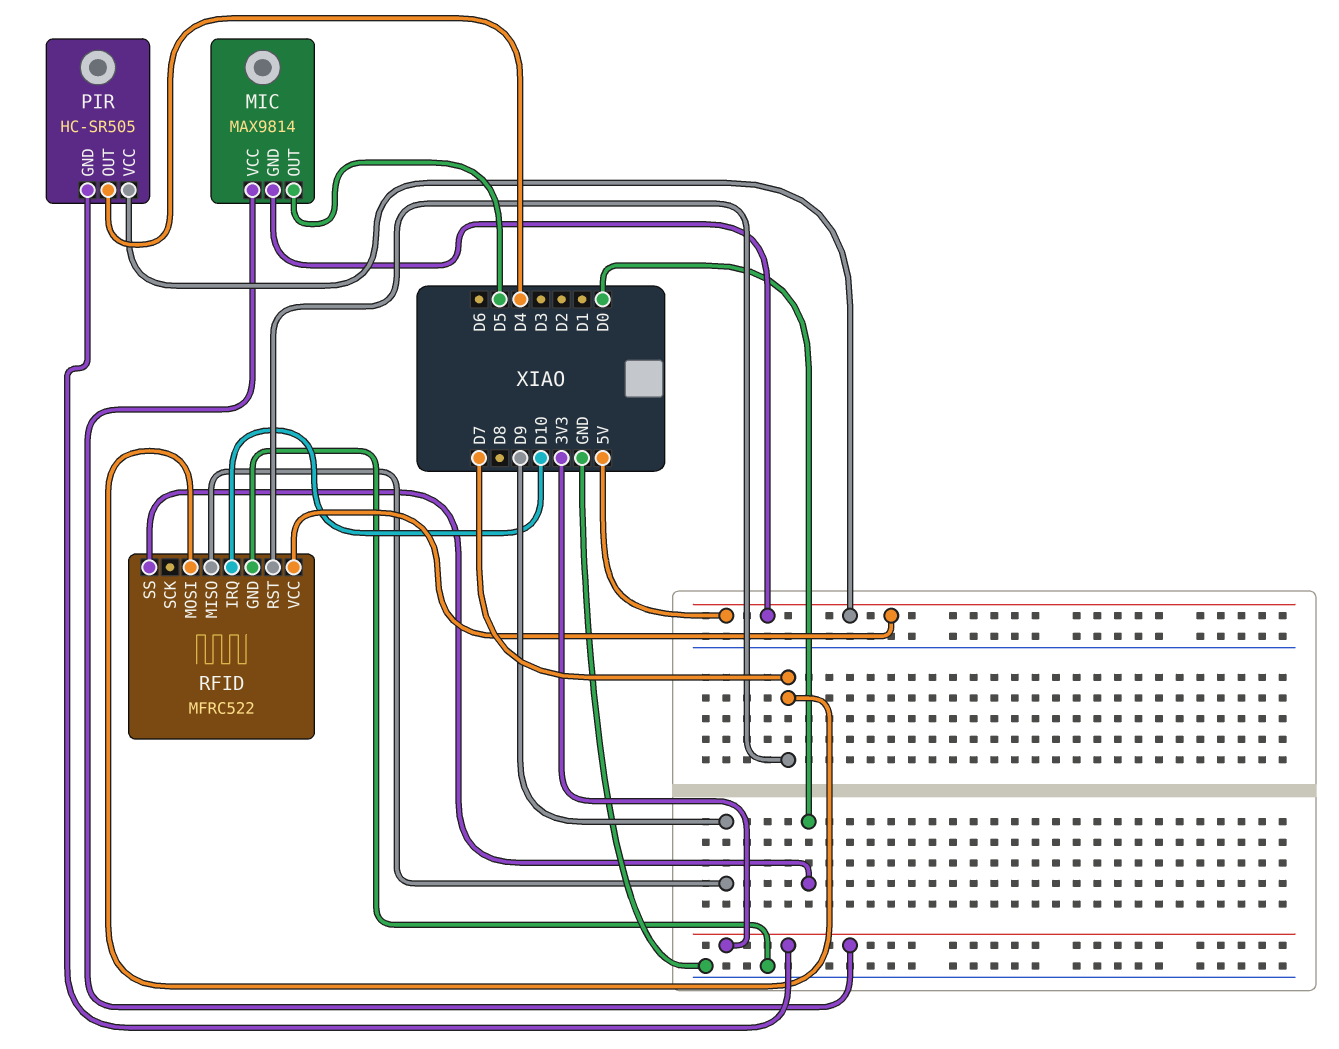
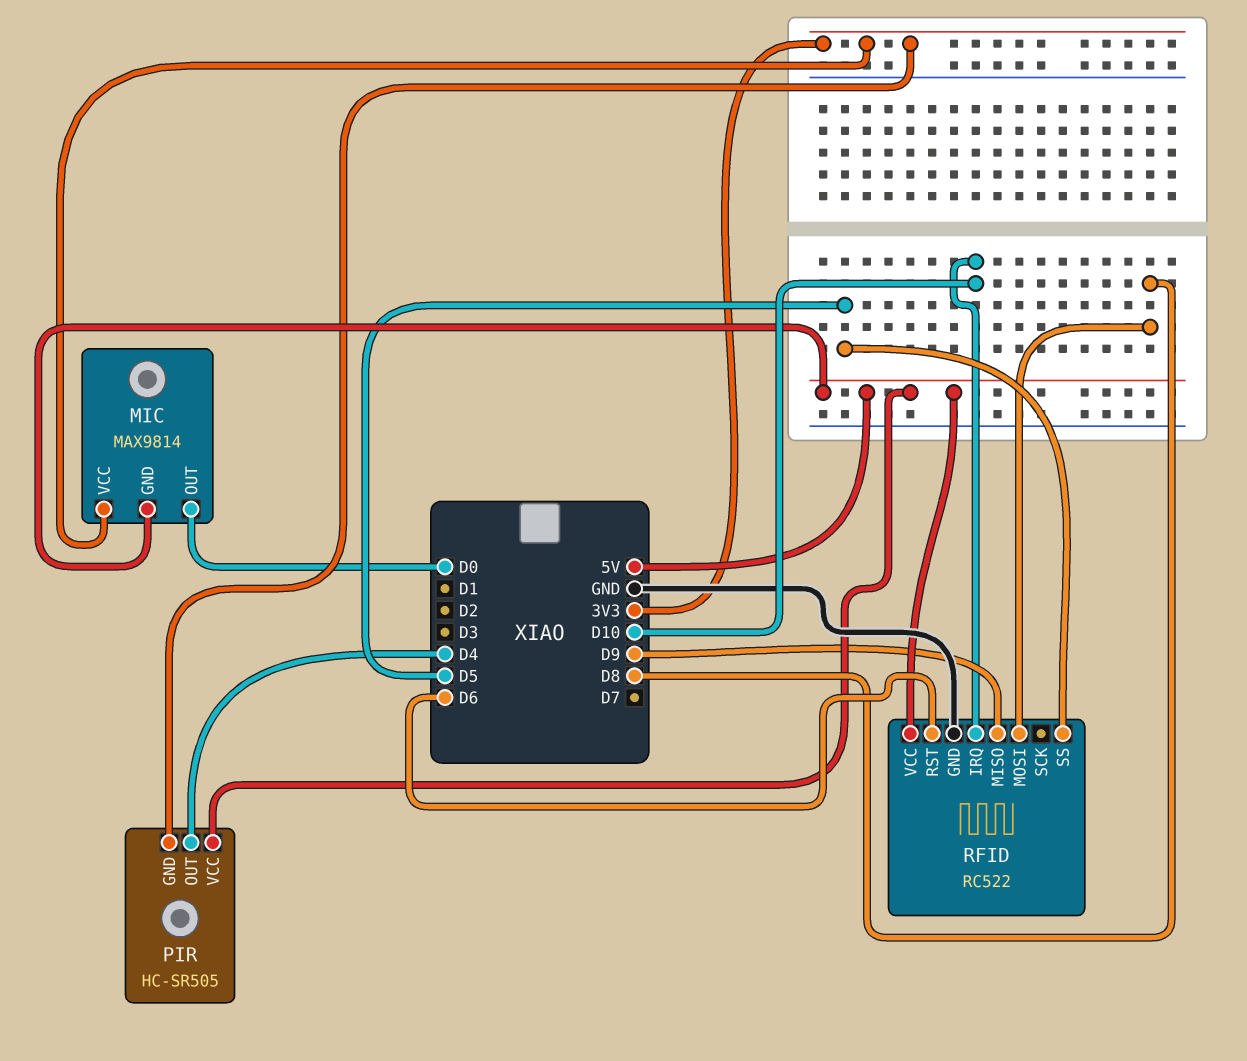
MIC pin OUT: D5 -> D0
RFID: MFRC522 -> RC522
RFID pin MOSI: D7 -> D8
RFID pin RST: D7 -> D6
RFID pin SS: D0 -> D5

